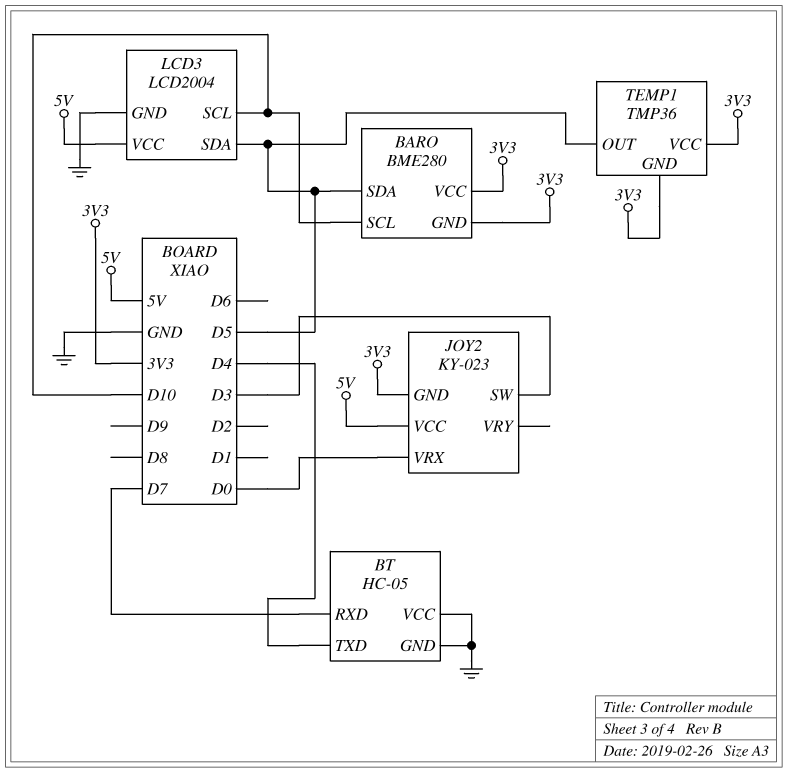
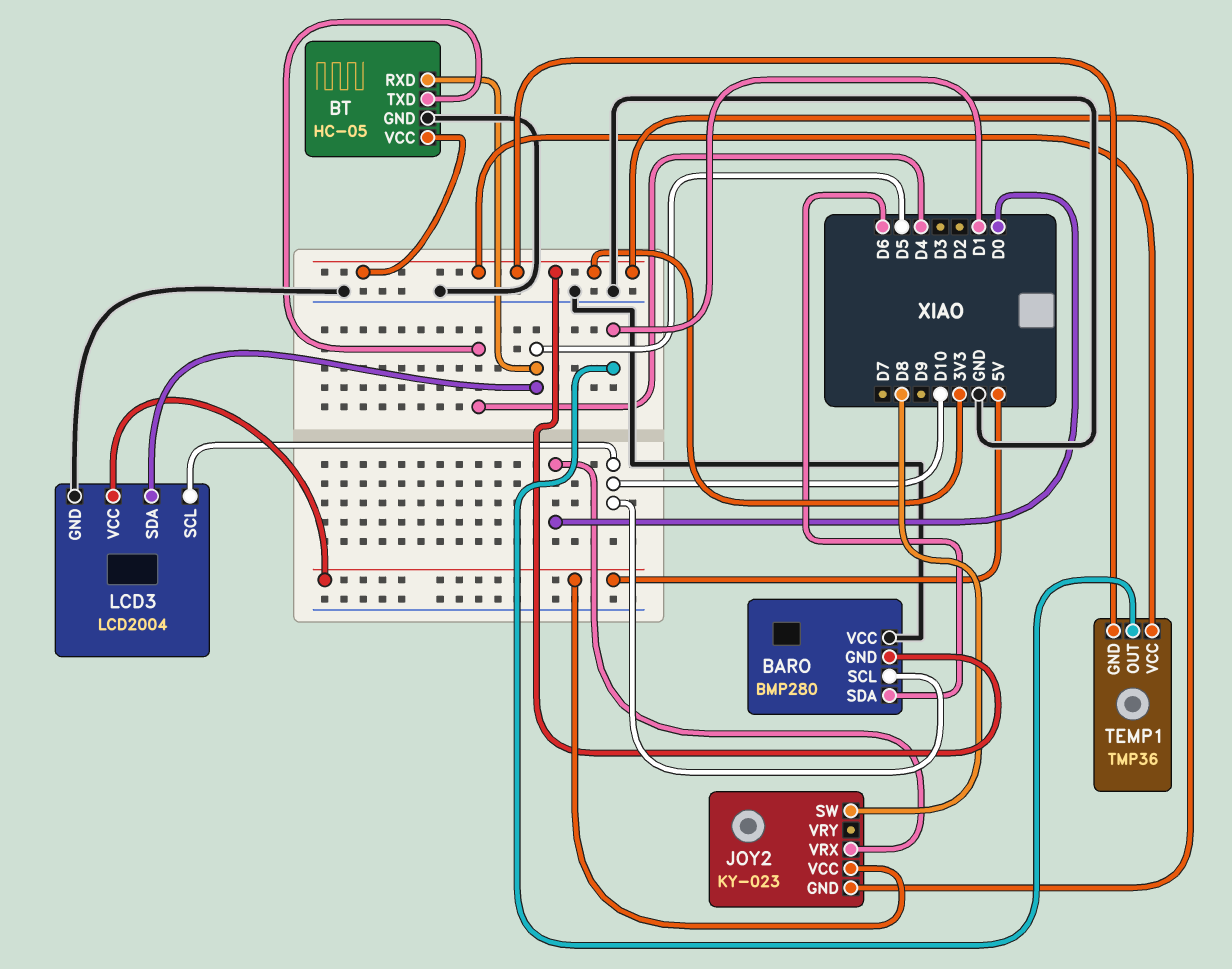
BARO: BME280 -> BMP280
BARO pin SDA: D5 -> D6
BARO pin VCC: 3V3 -> GND
BT pin RXD: D7 -> D5
BT pin VCC: GND -> 3V3
JOY2 pin SW: D3 -> D8
TEMP1 pin OUT: D5 -> D1

